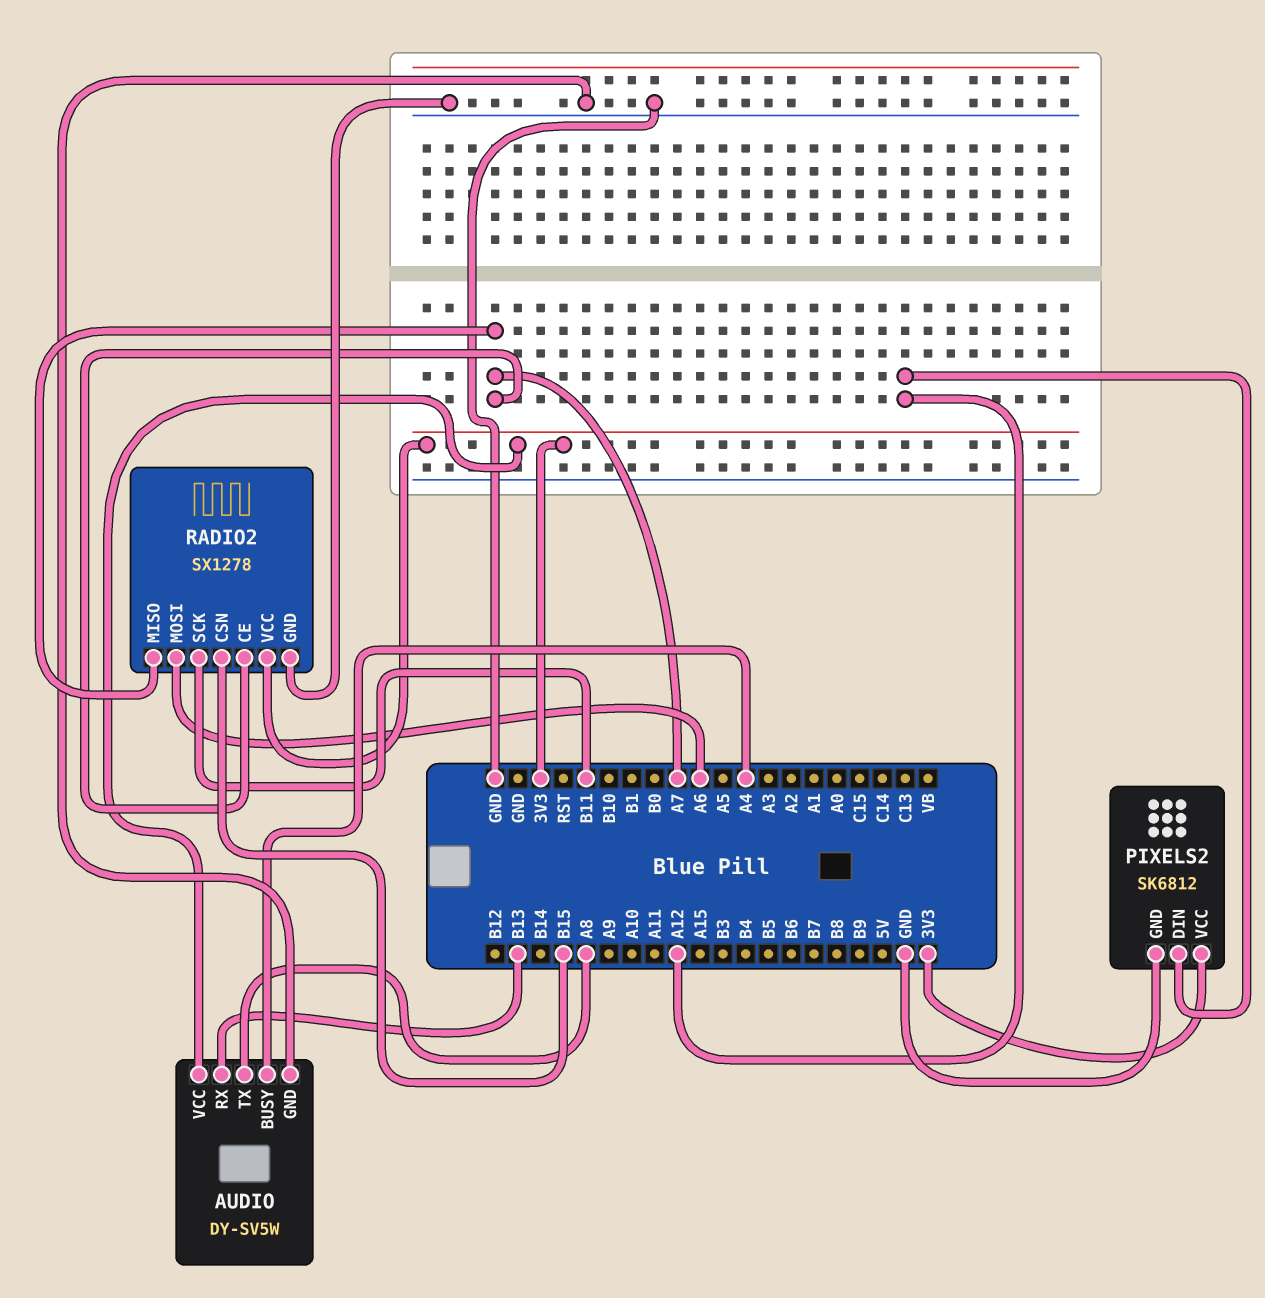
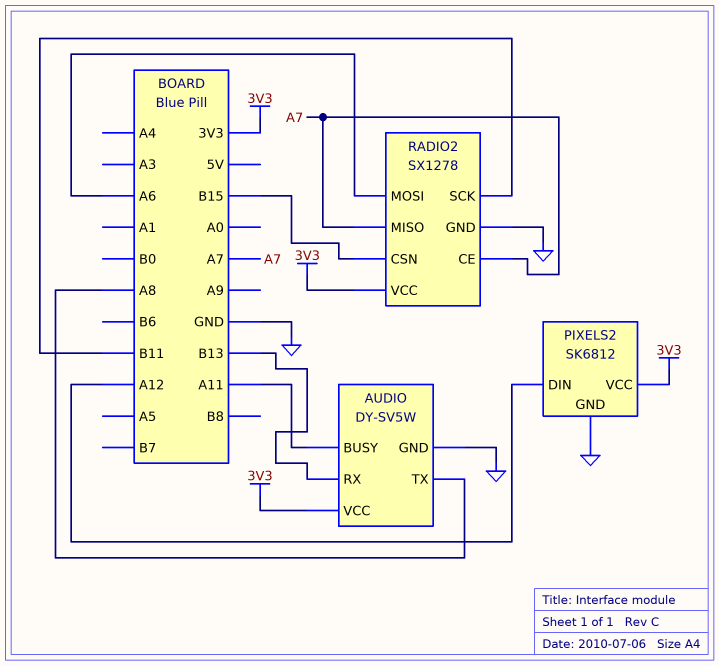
AUDIO pin BUSY: A4 -> A11

